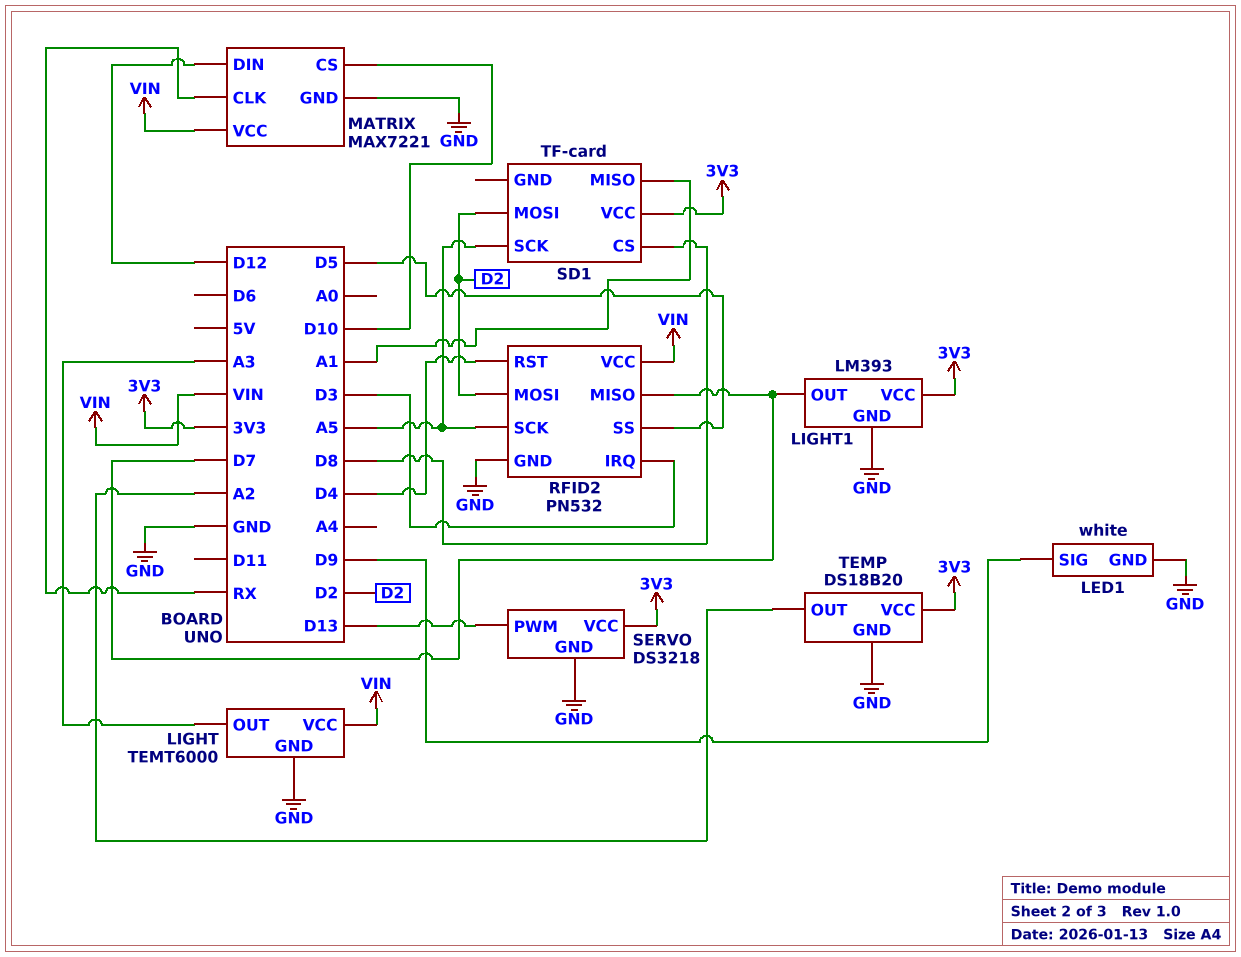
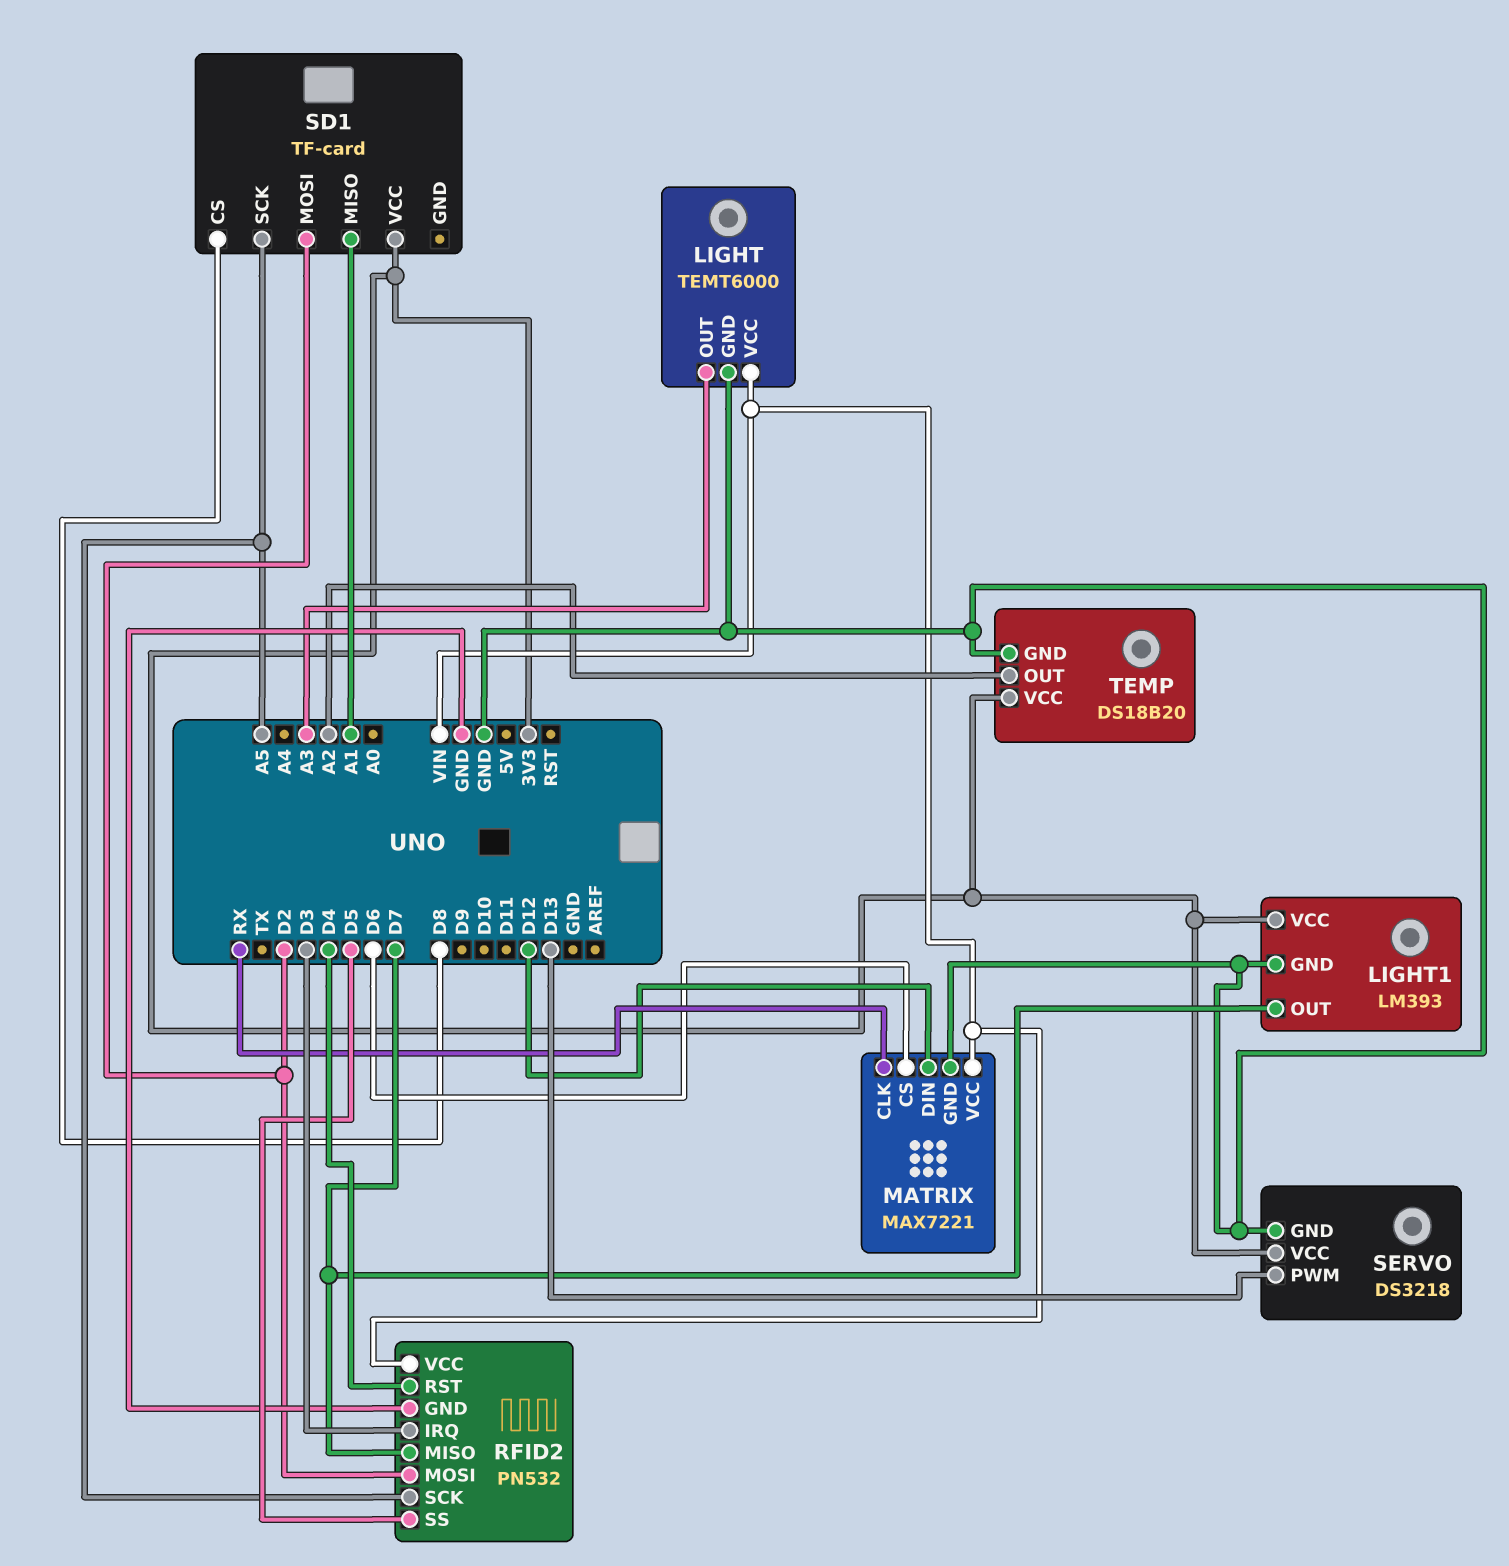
LED1: white -> none
LED1 pin GND: GND -> none
LED1 pin SIG: D9 -> none
MATRIX pin CS: D10 -> D6

